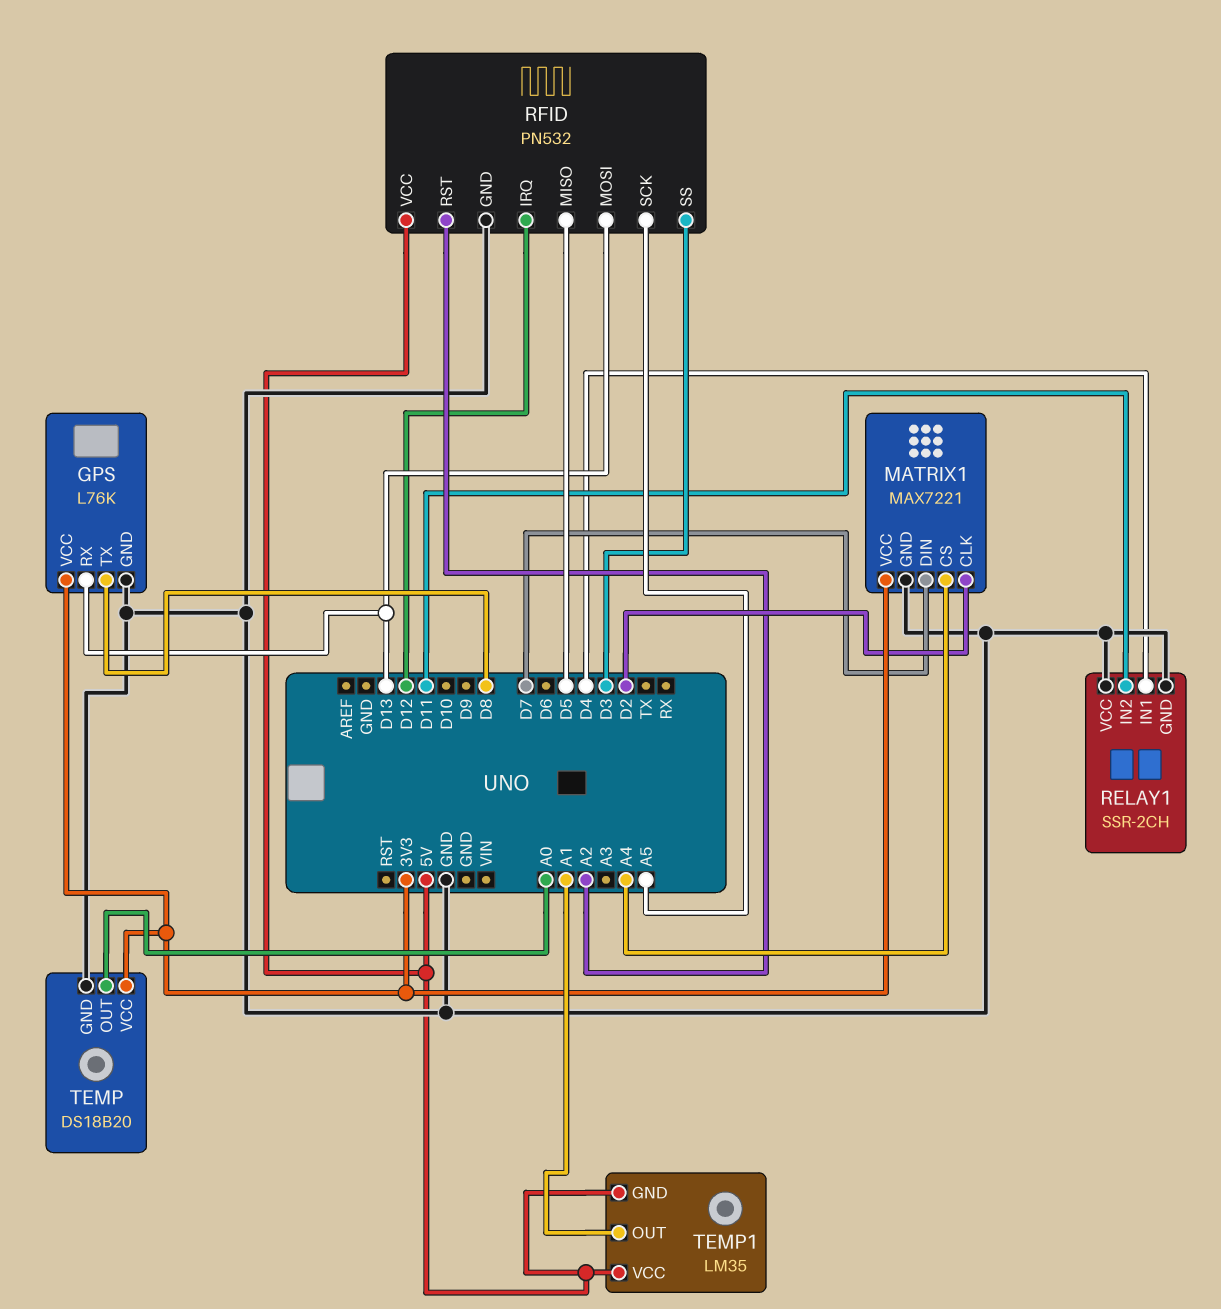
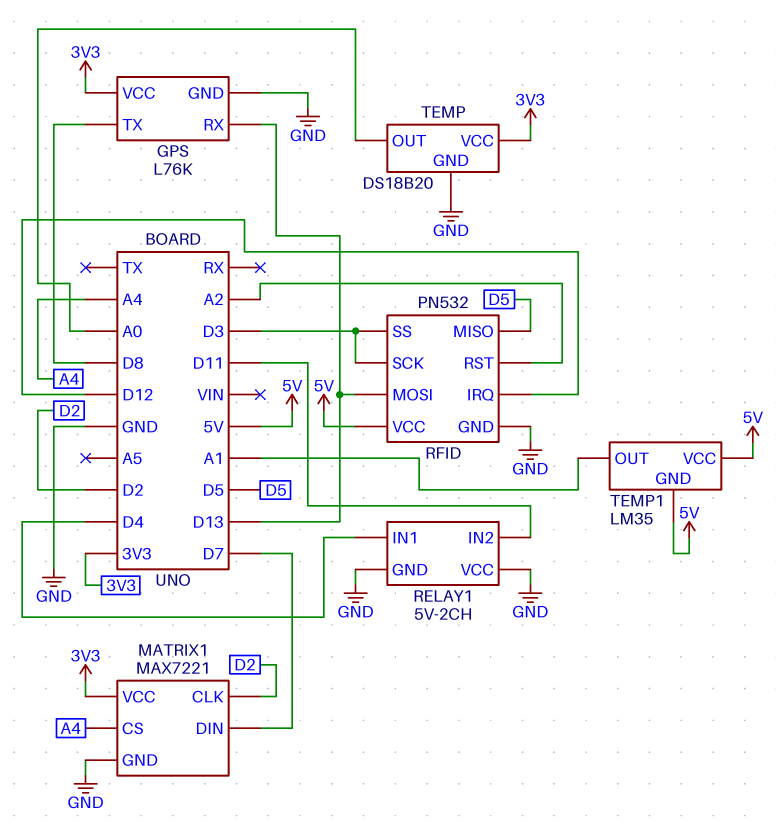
RELAY1: SSR-2CH -> 5V-2CH
RFID pin SCK: A5 -> D3

